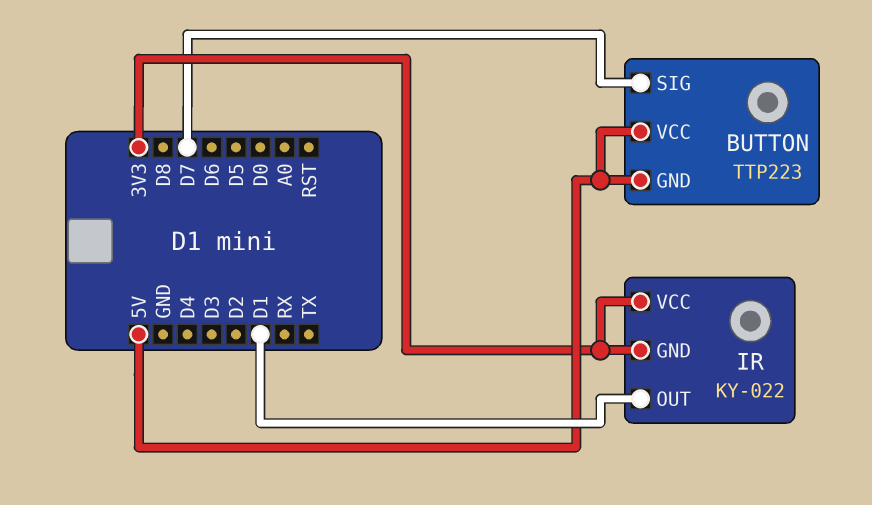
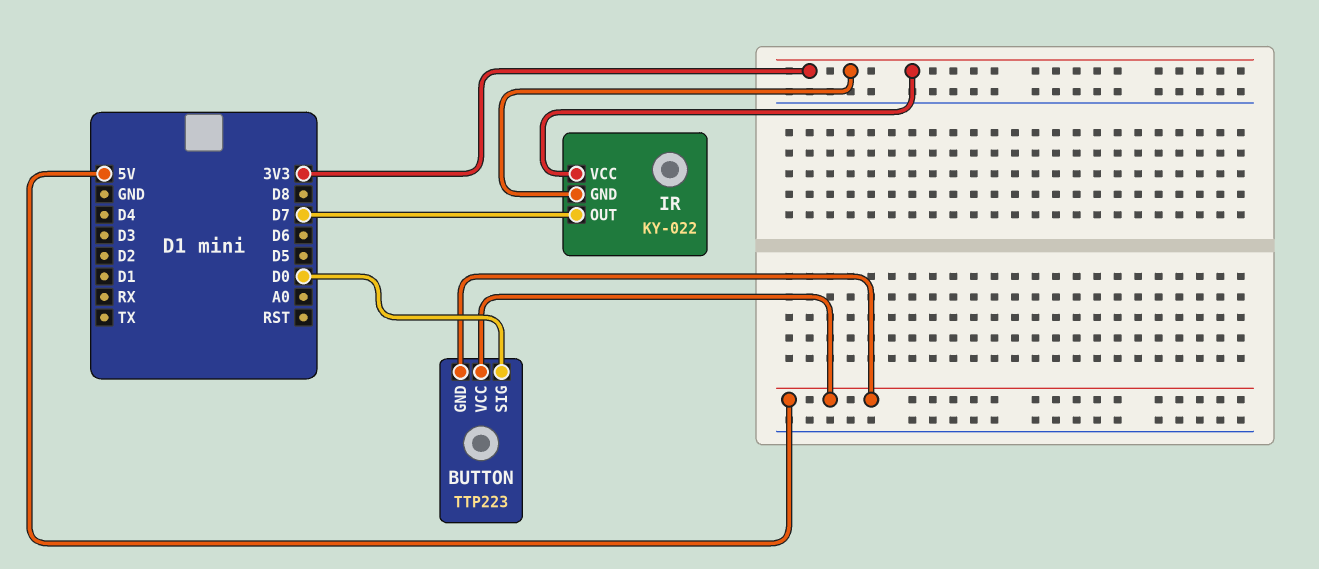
BUTTON pin SIG: D7 -> D0
IR pin OUT: D1 -> D7

